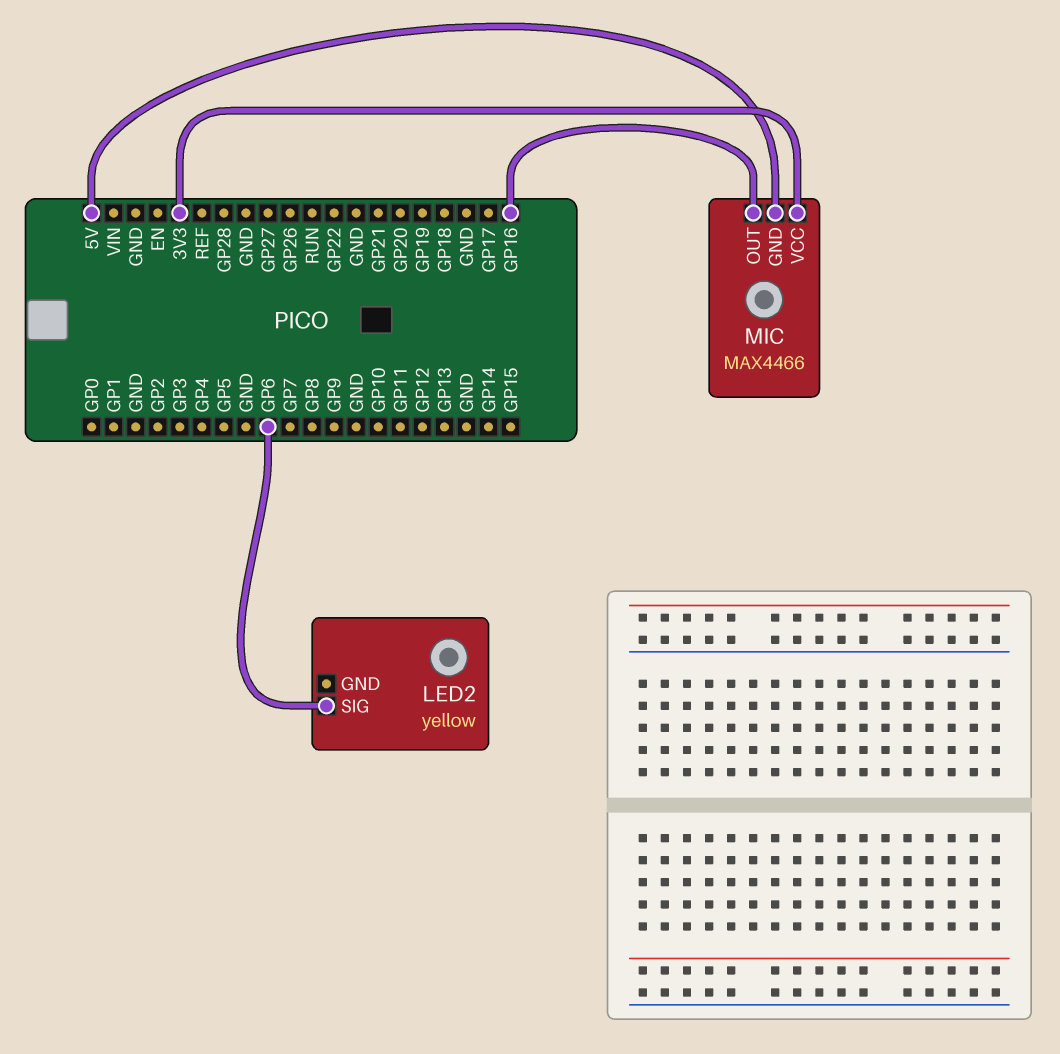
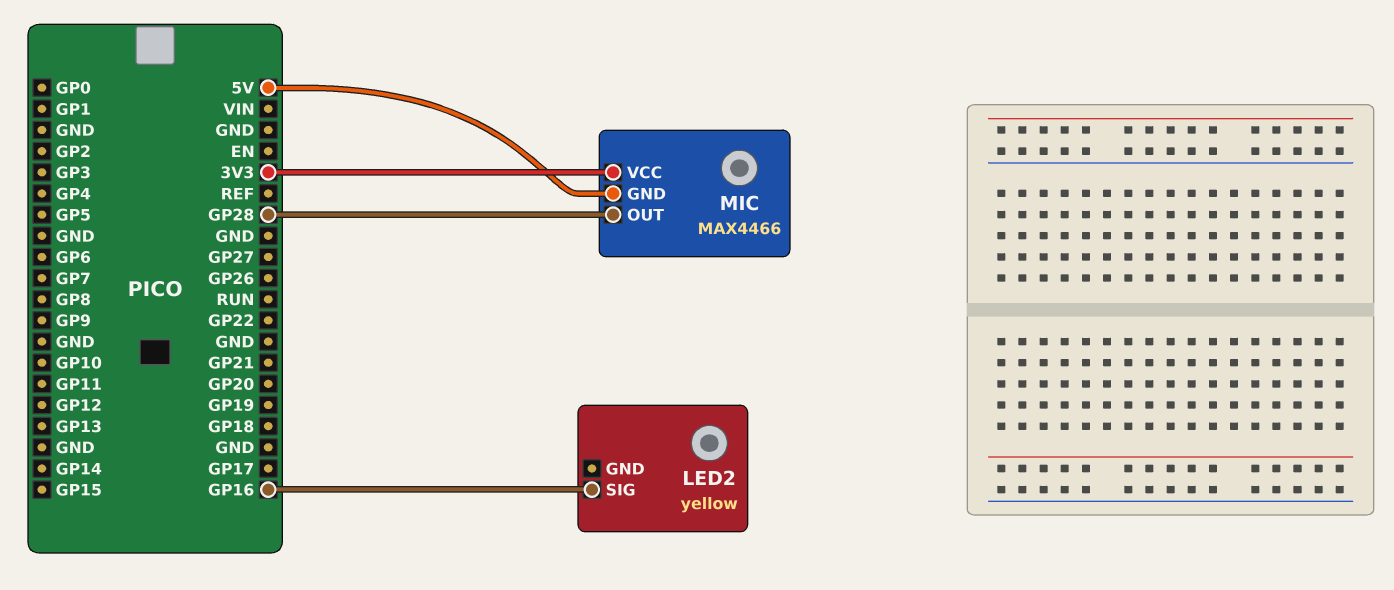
LED2 pin SIG: GP6 -> GP16
MIC pin OUT: GP16 -> GP28

